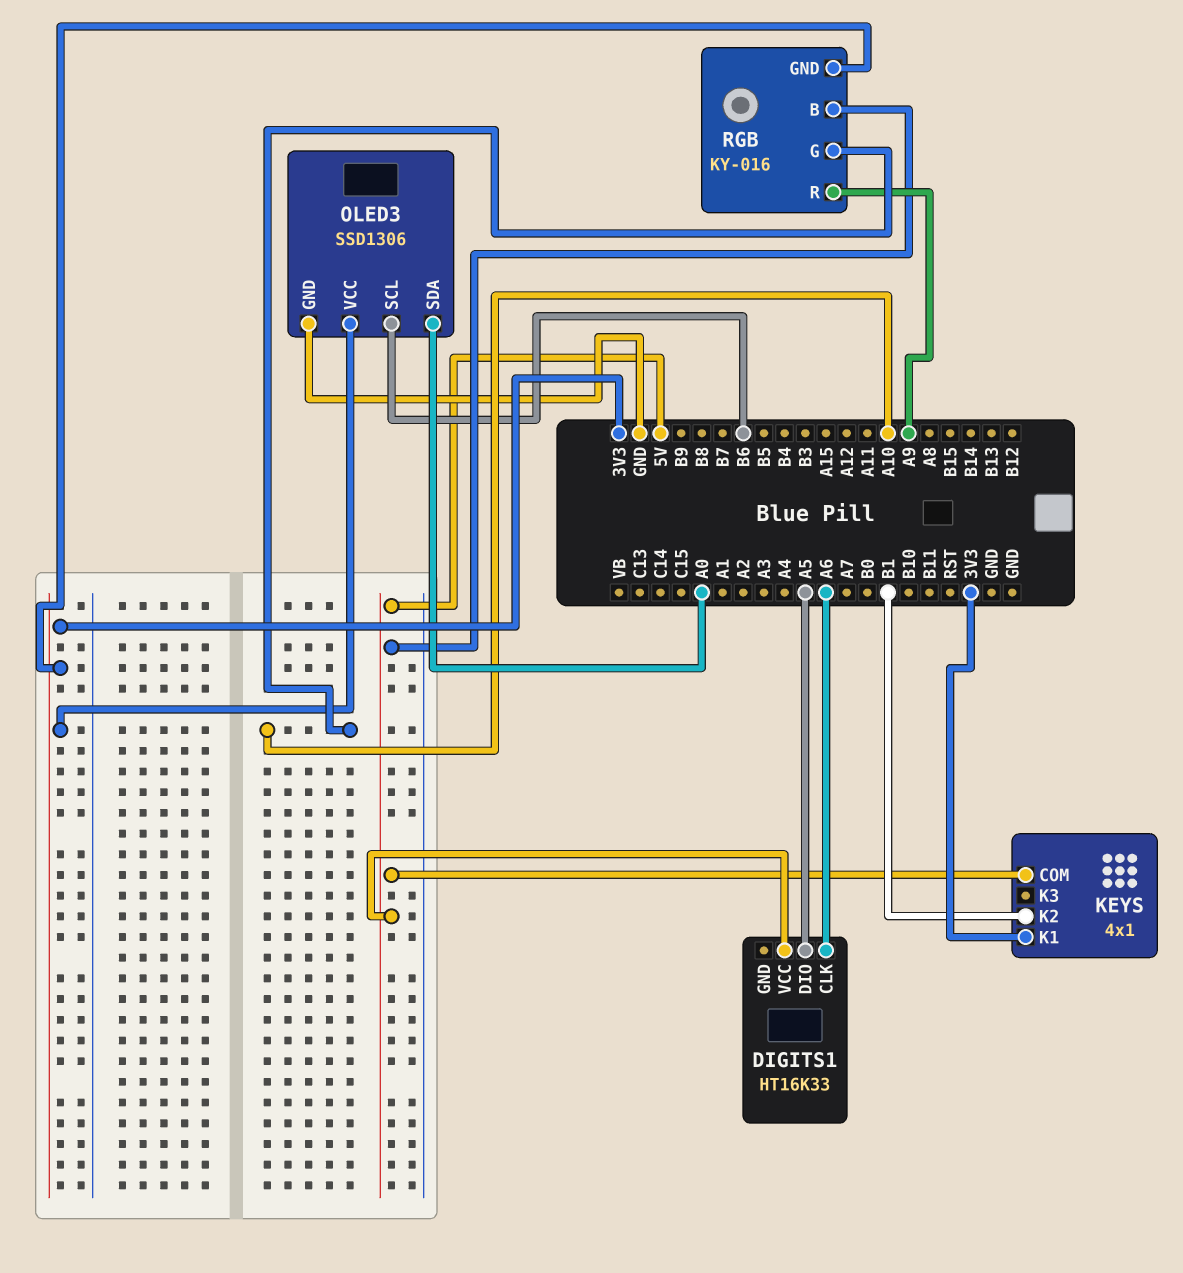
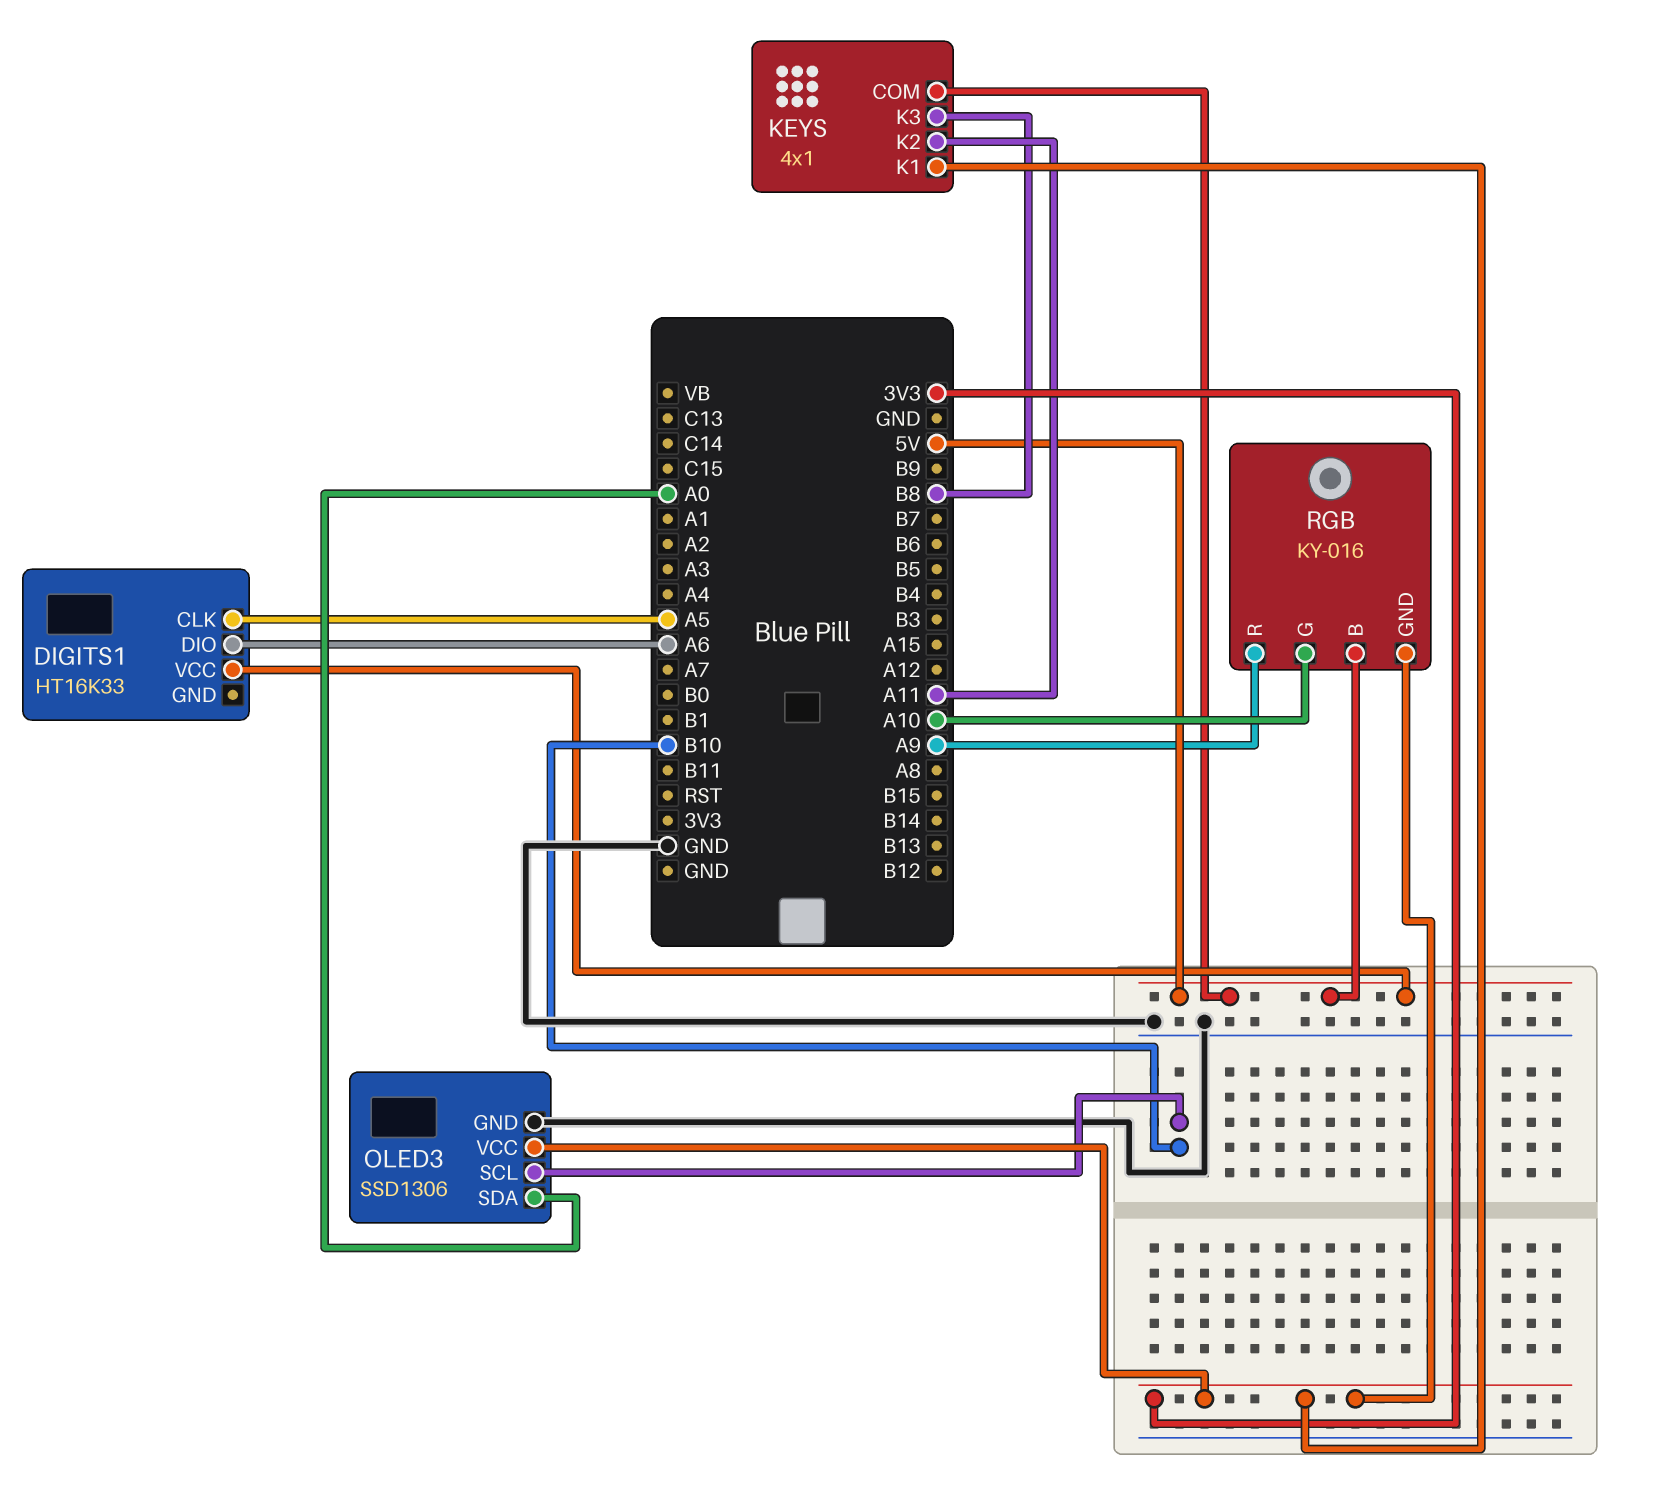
DIGITS1 pin CLK: A6 -> A5
DIGITS1 pin DIO: A5 -> A6
KEYS pin K2: B1 -> A11
KEYS pin K3: none -> B8
OLED3 pin SCL: B6 -> B10

